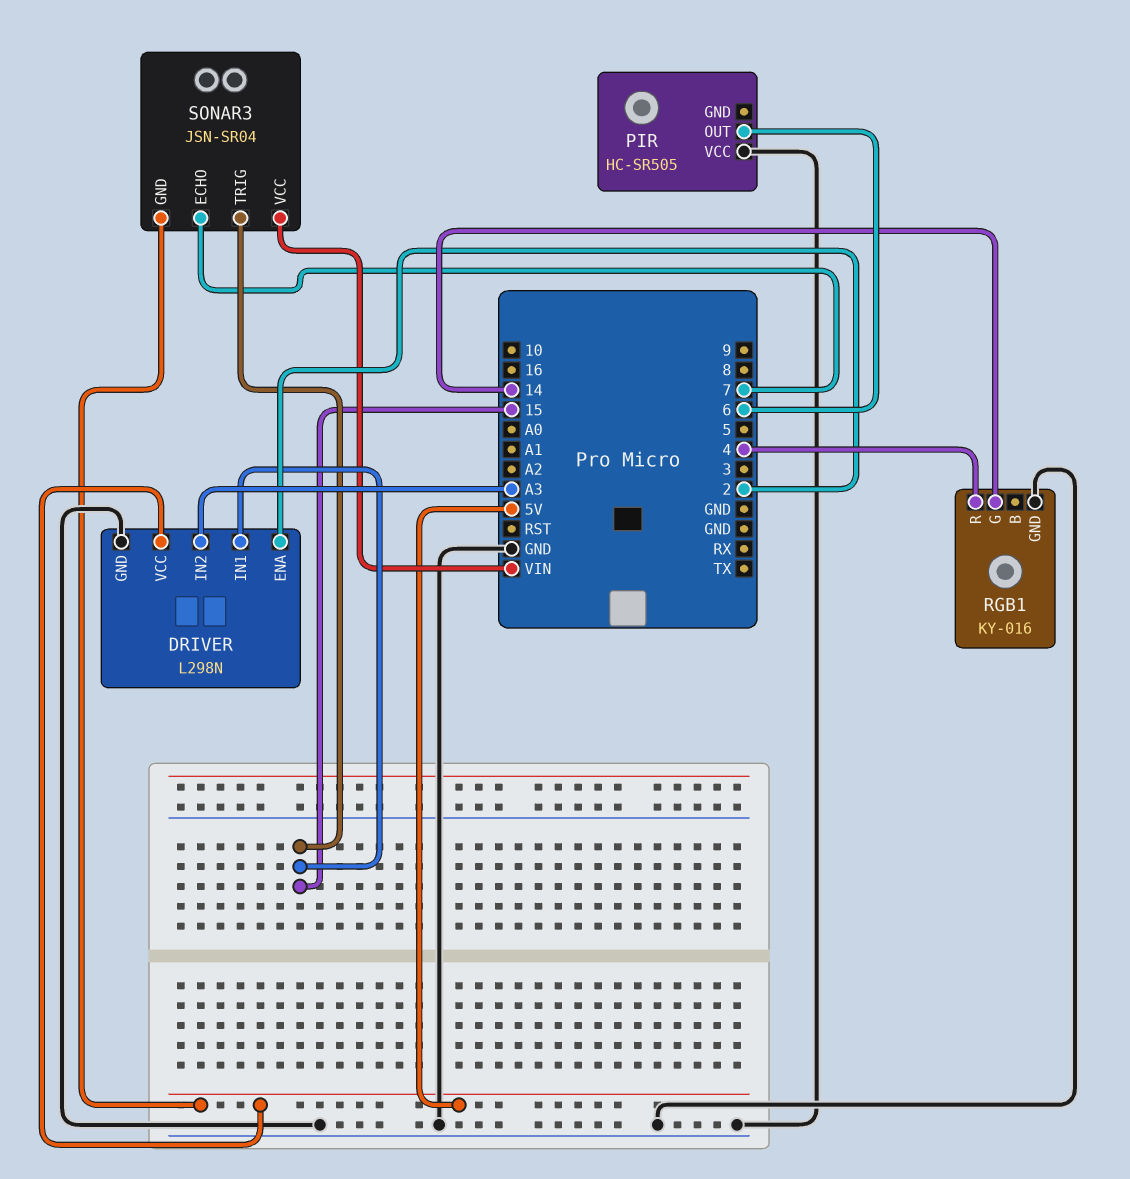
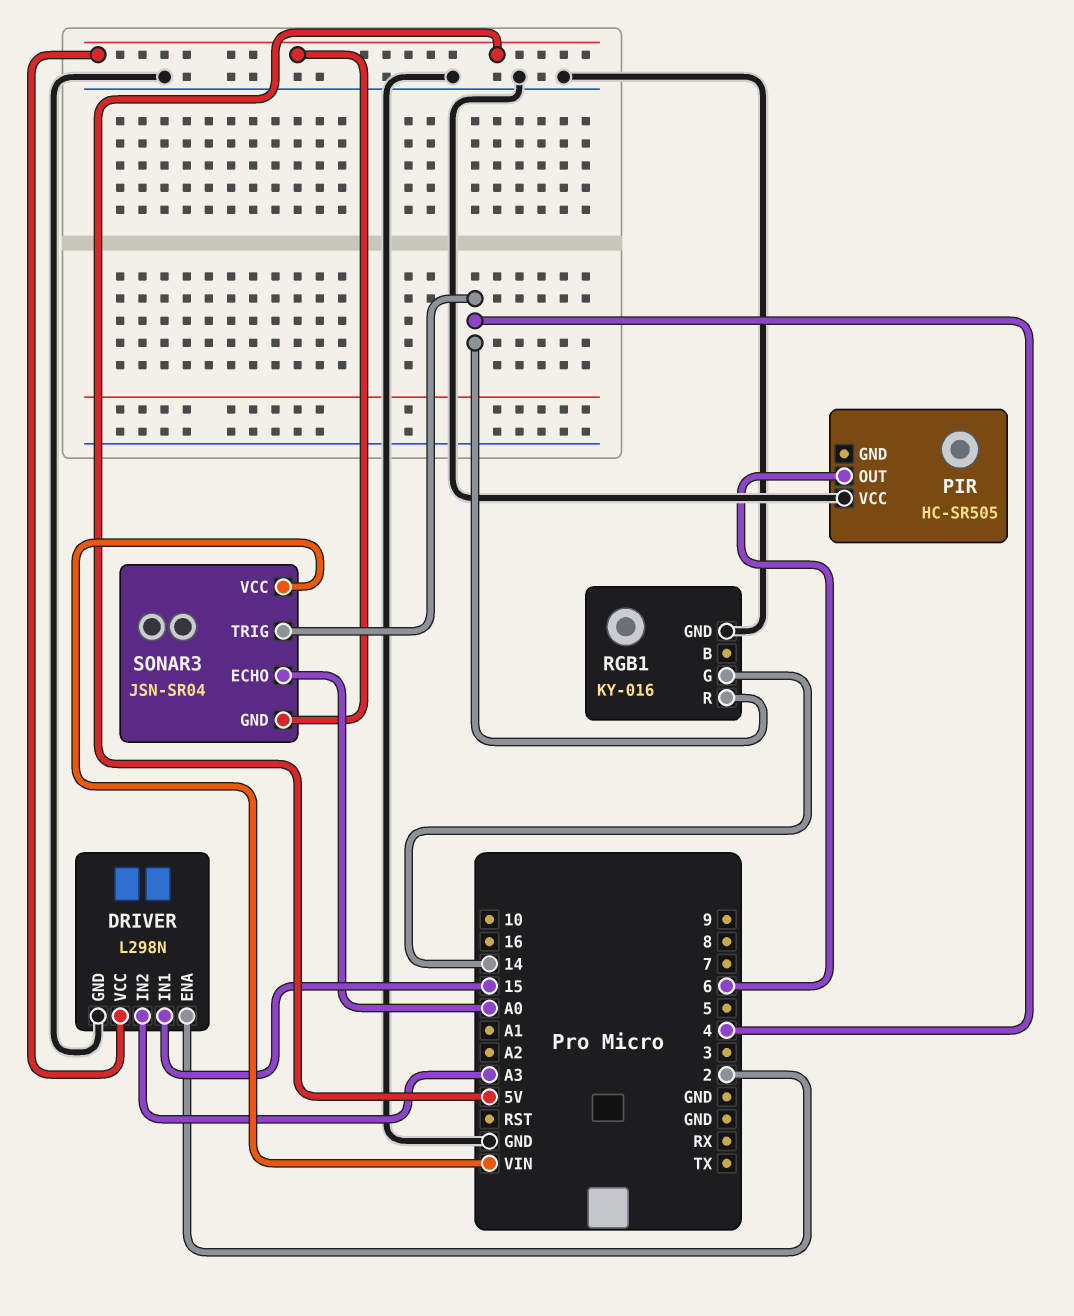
SONAR3 pin ECHO: 7 -> A0
SONAR3 pin TRIG: 15 -> 4

